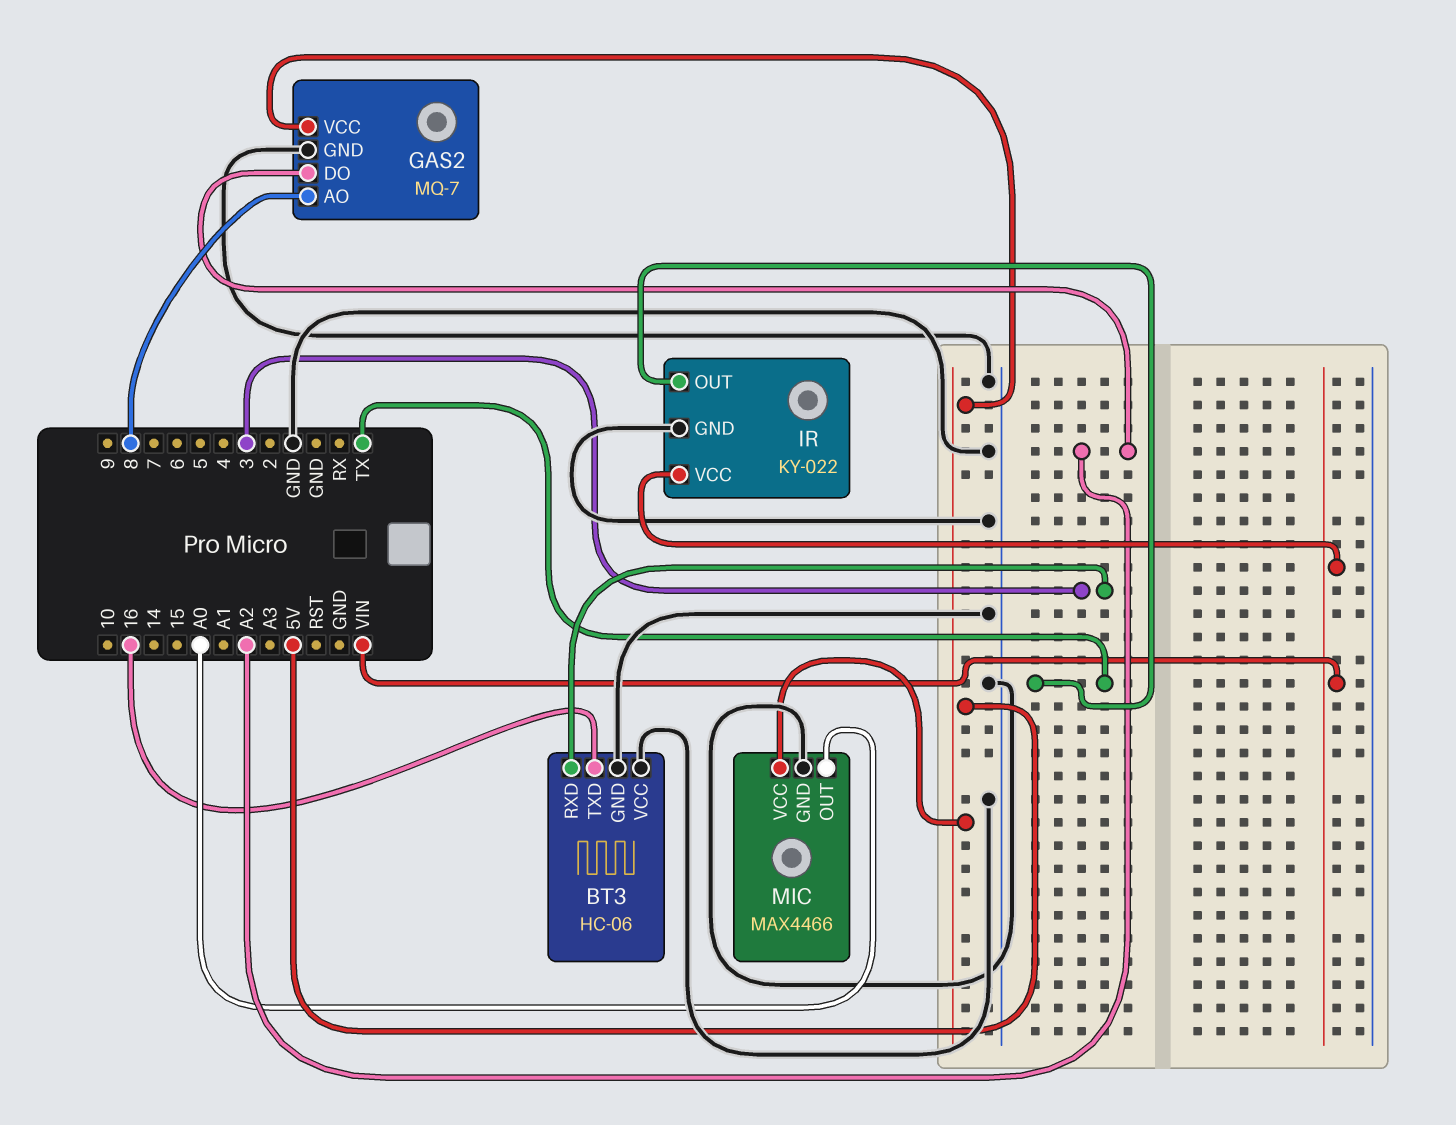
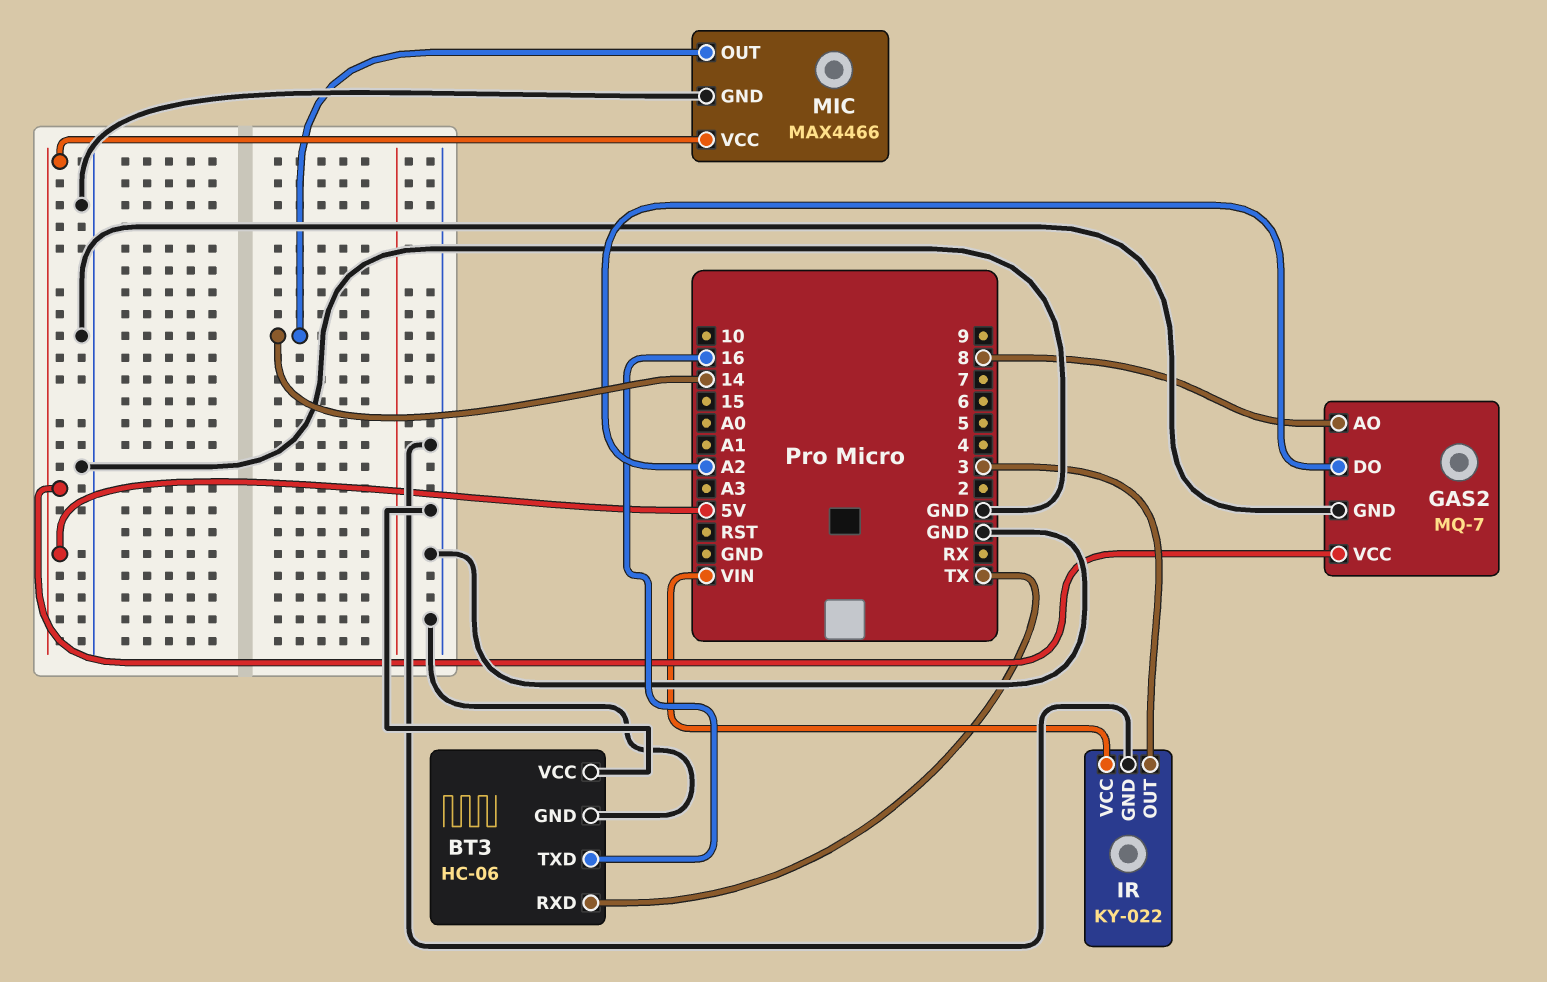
BT3 pin RXD: 3 -> TX
IR pin OUT: TX -> 3
MIC pin OUT: A0 -> 14

